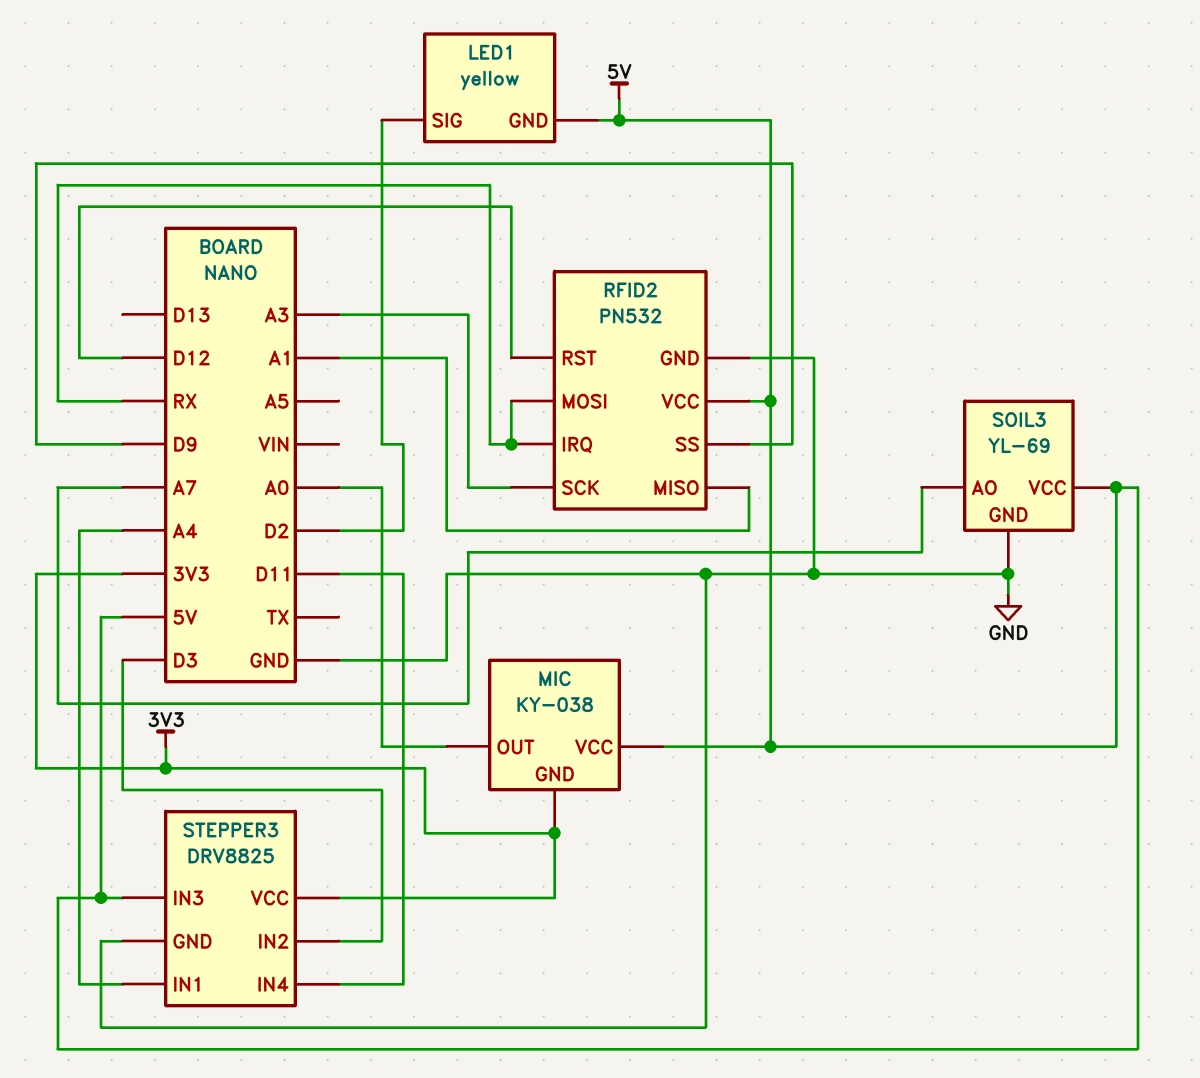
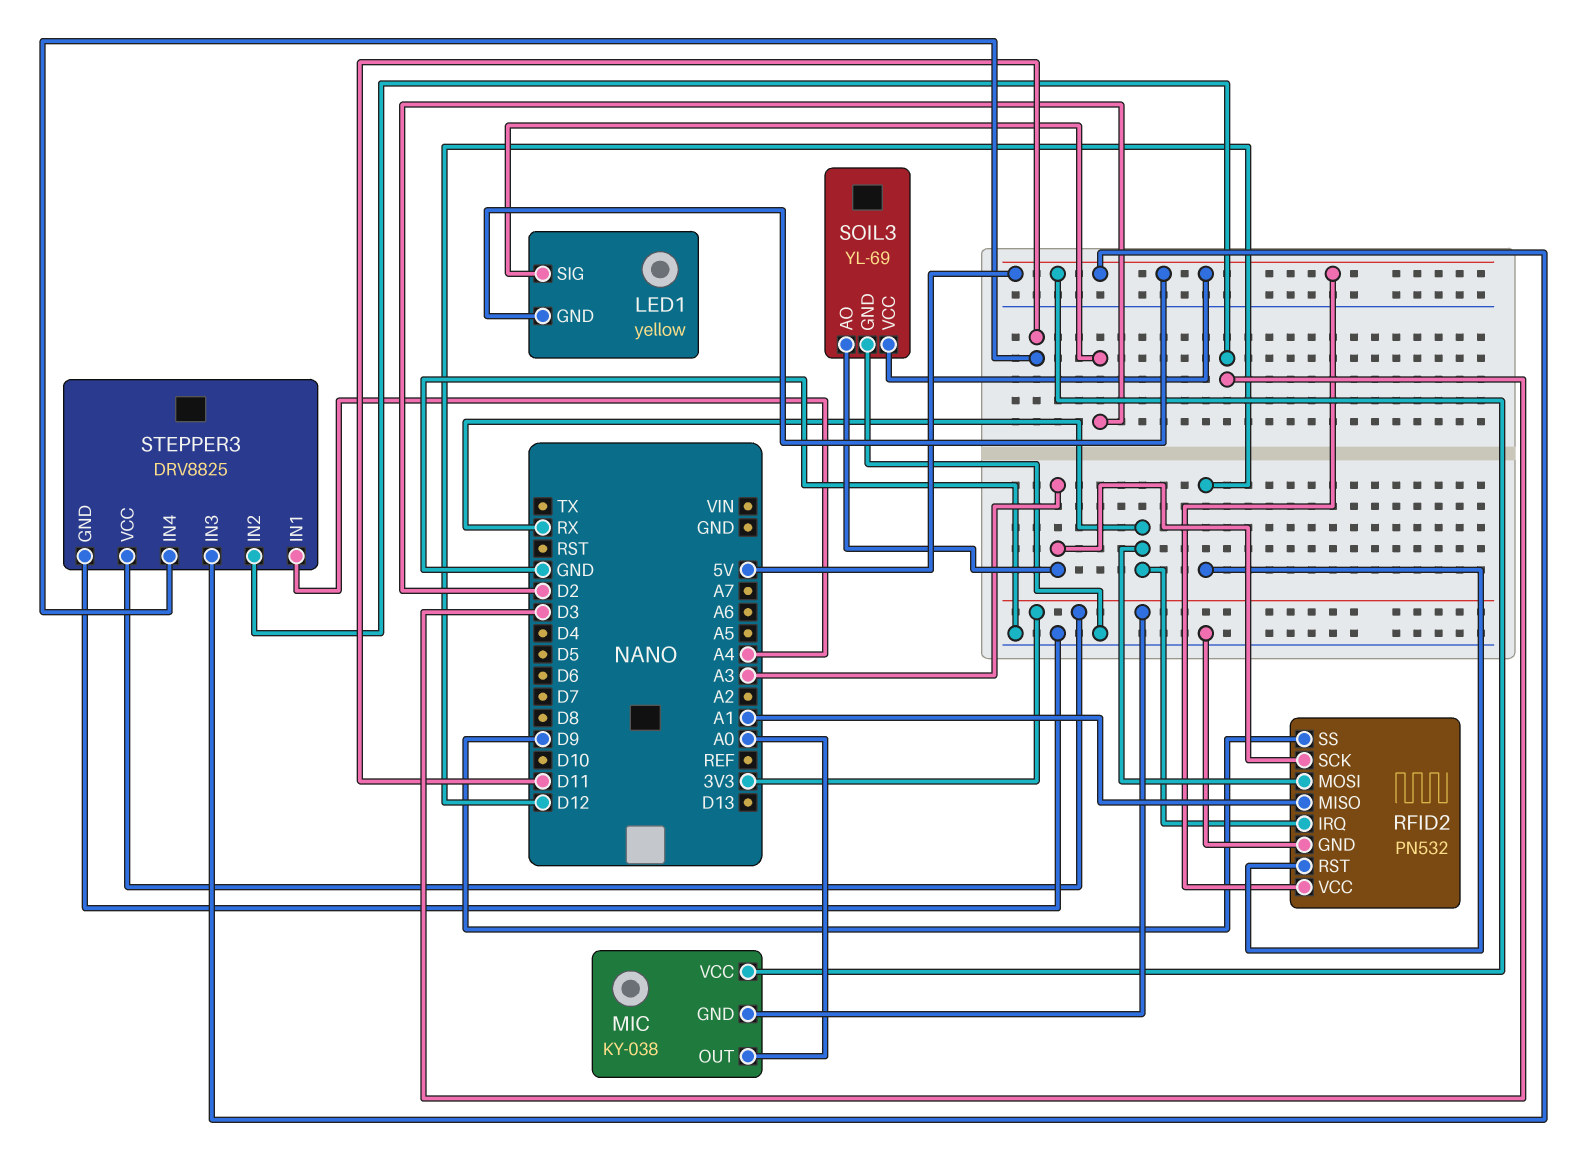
SOIL3 pin AO: A7 -> A3

